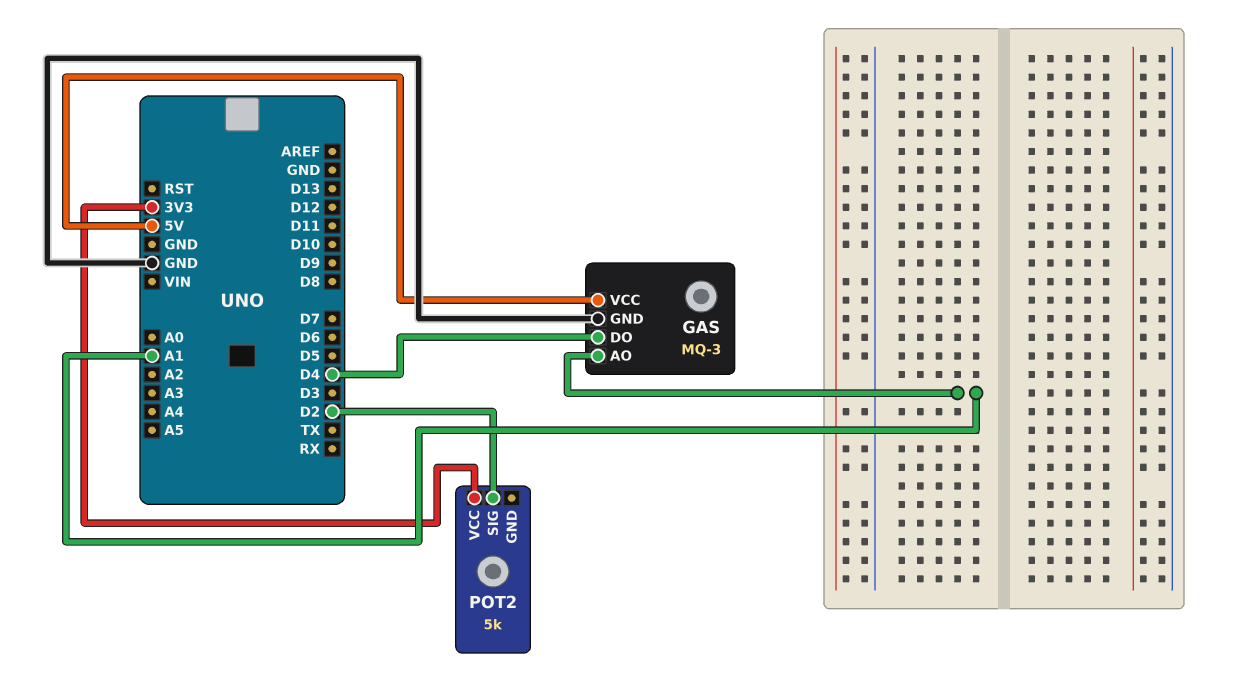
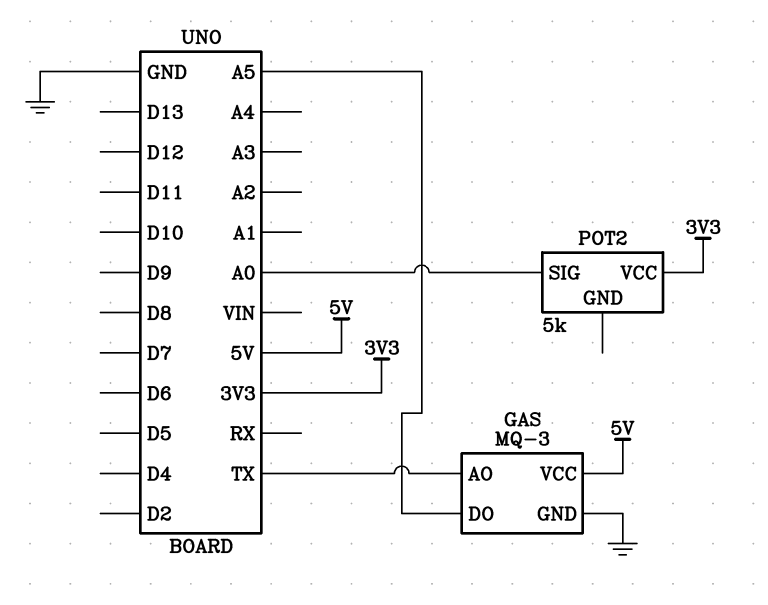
GAS pin AO: A1 -> TX
GAS pin DO: D4 -> A5
POT2 pin SIG: D2 -> A0

